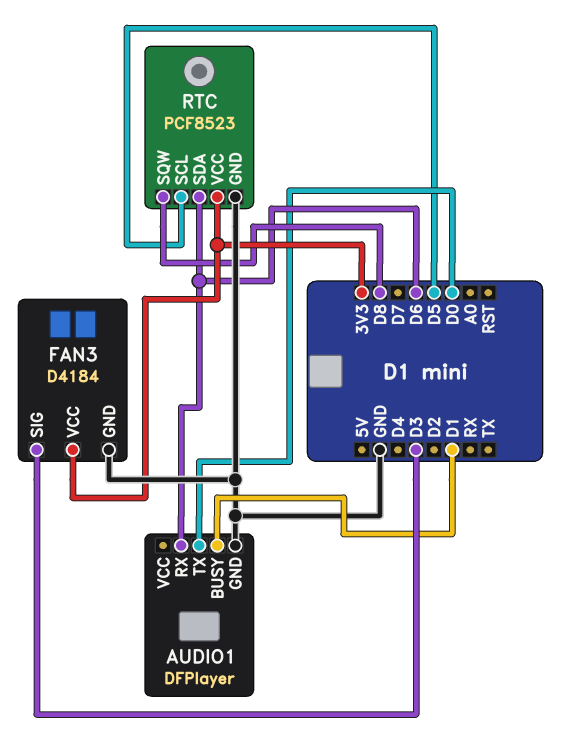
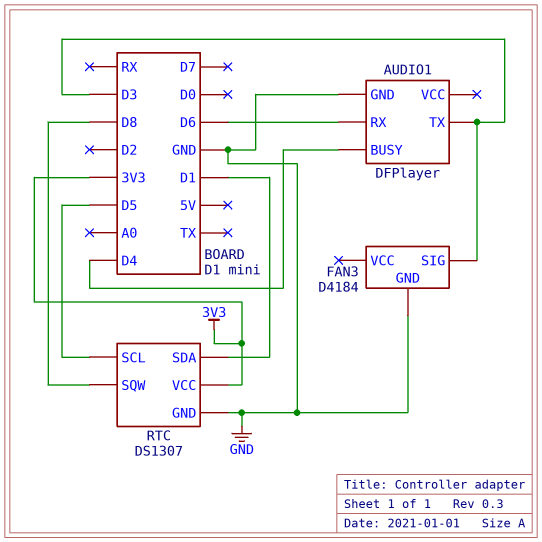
AUDIO1 pin BUSY: D1 -> D4
AUDIO1 pin TX: D0 -> D3
FAN3 pin VCC: 3V3 -> none
RTC: PCF8523 -> DS1307
RTC pin SDA: D6 -> D1

